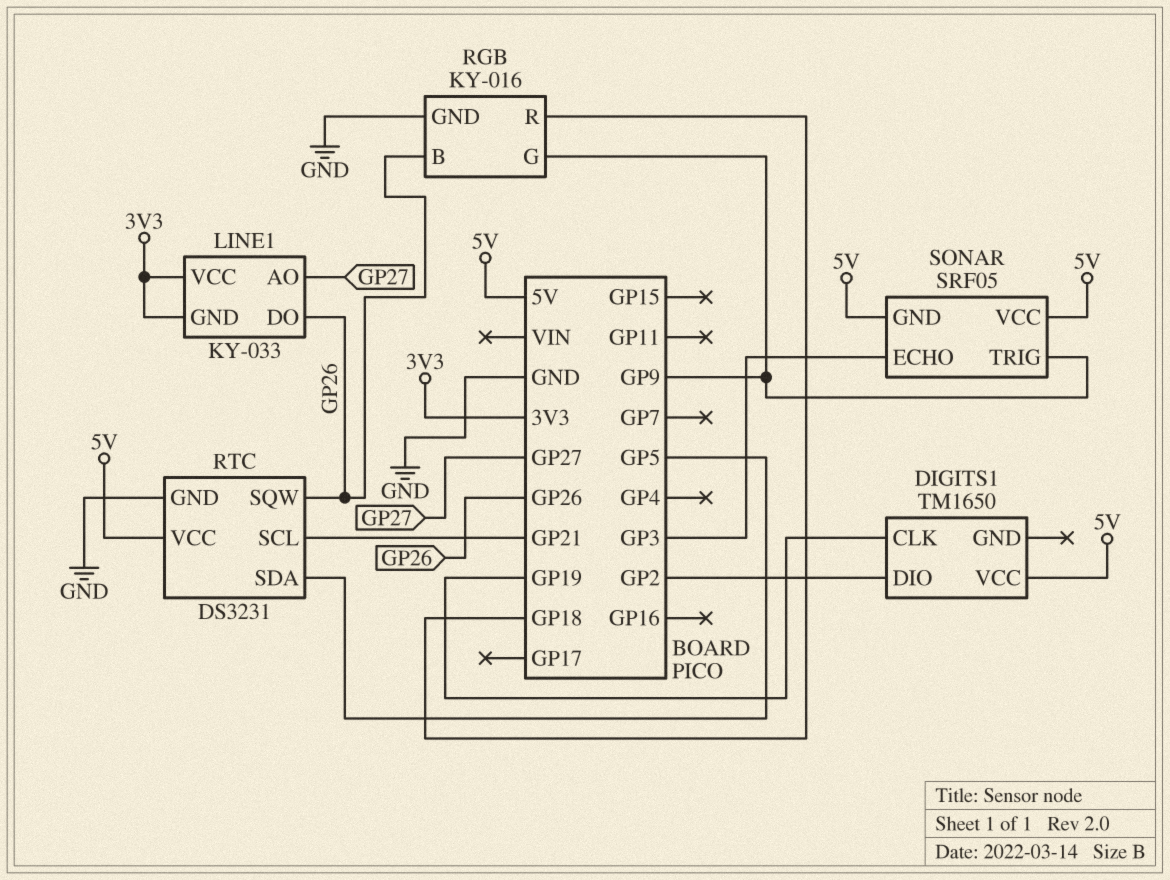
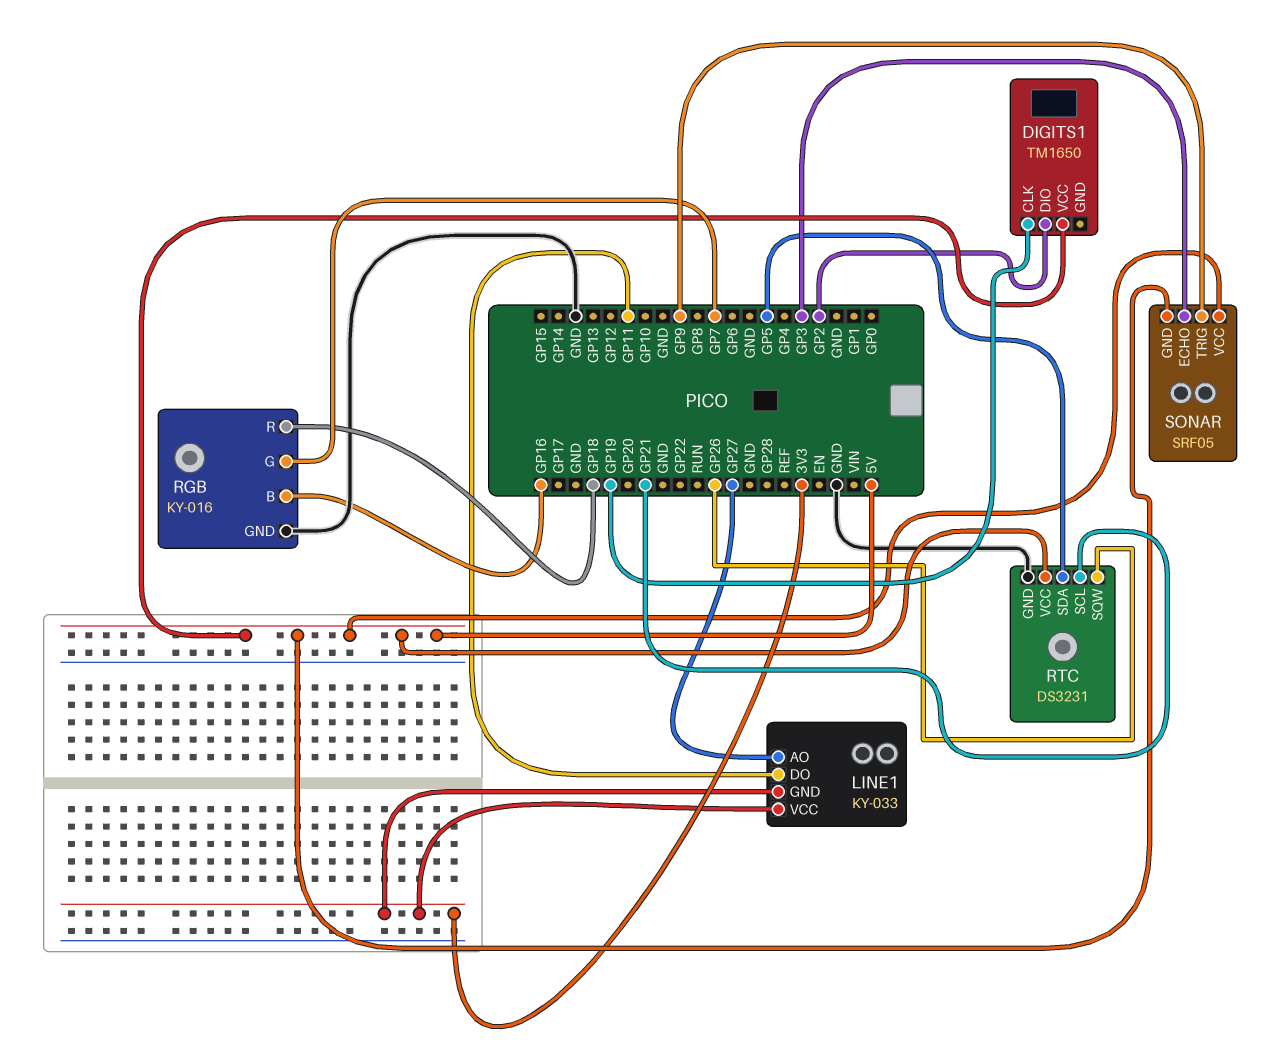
LINE1 pin DO: GP26 -> GP11
RGB pin B: GP26 -> GP16
RGB pin G: GP9 -> GP7

